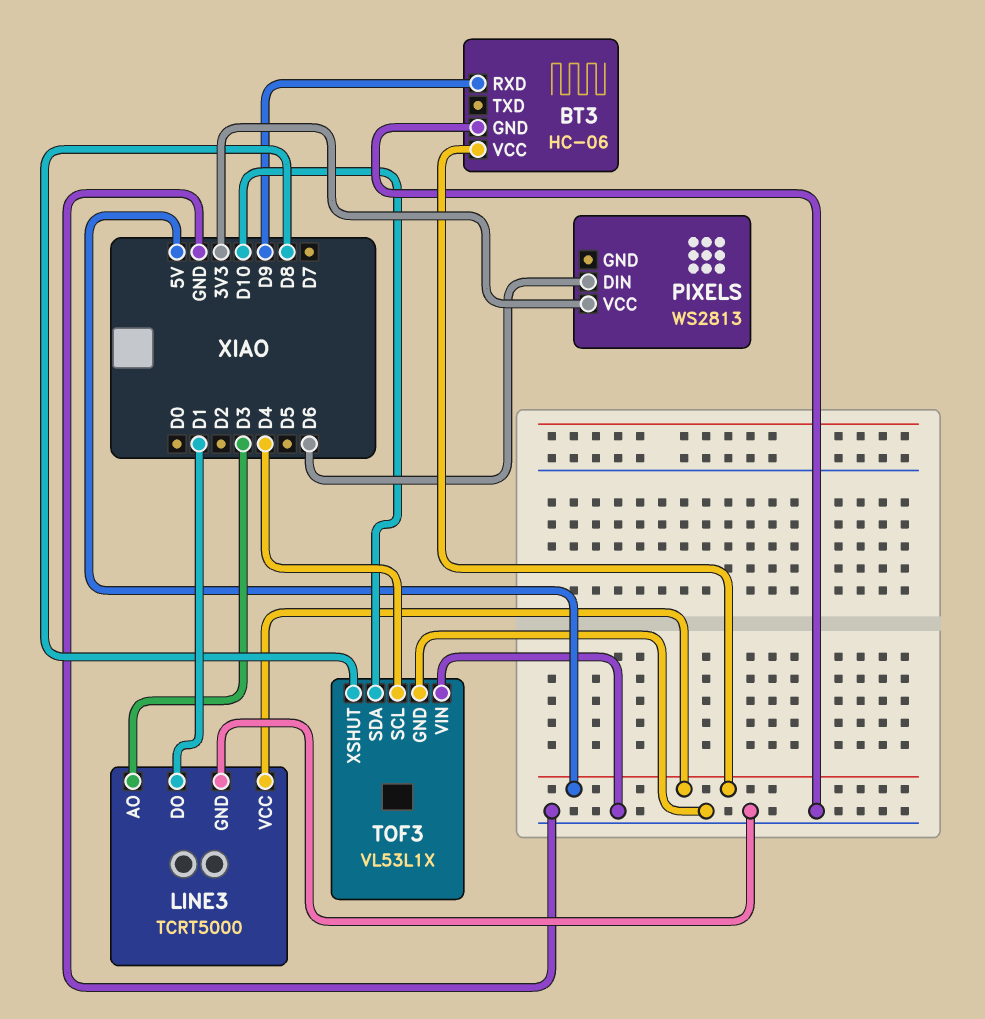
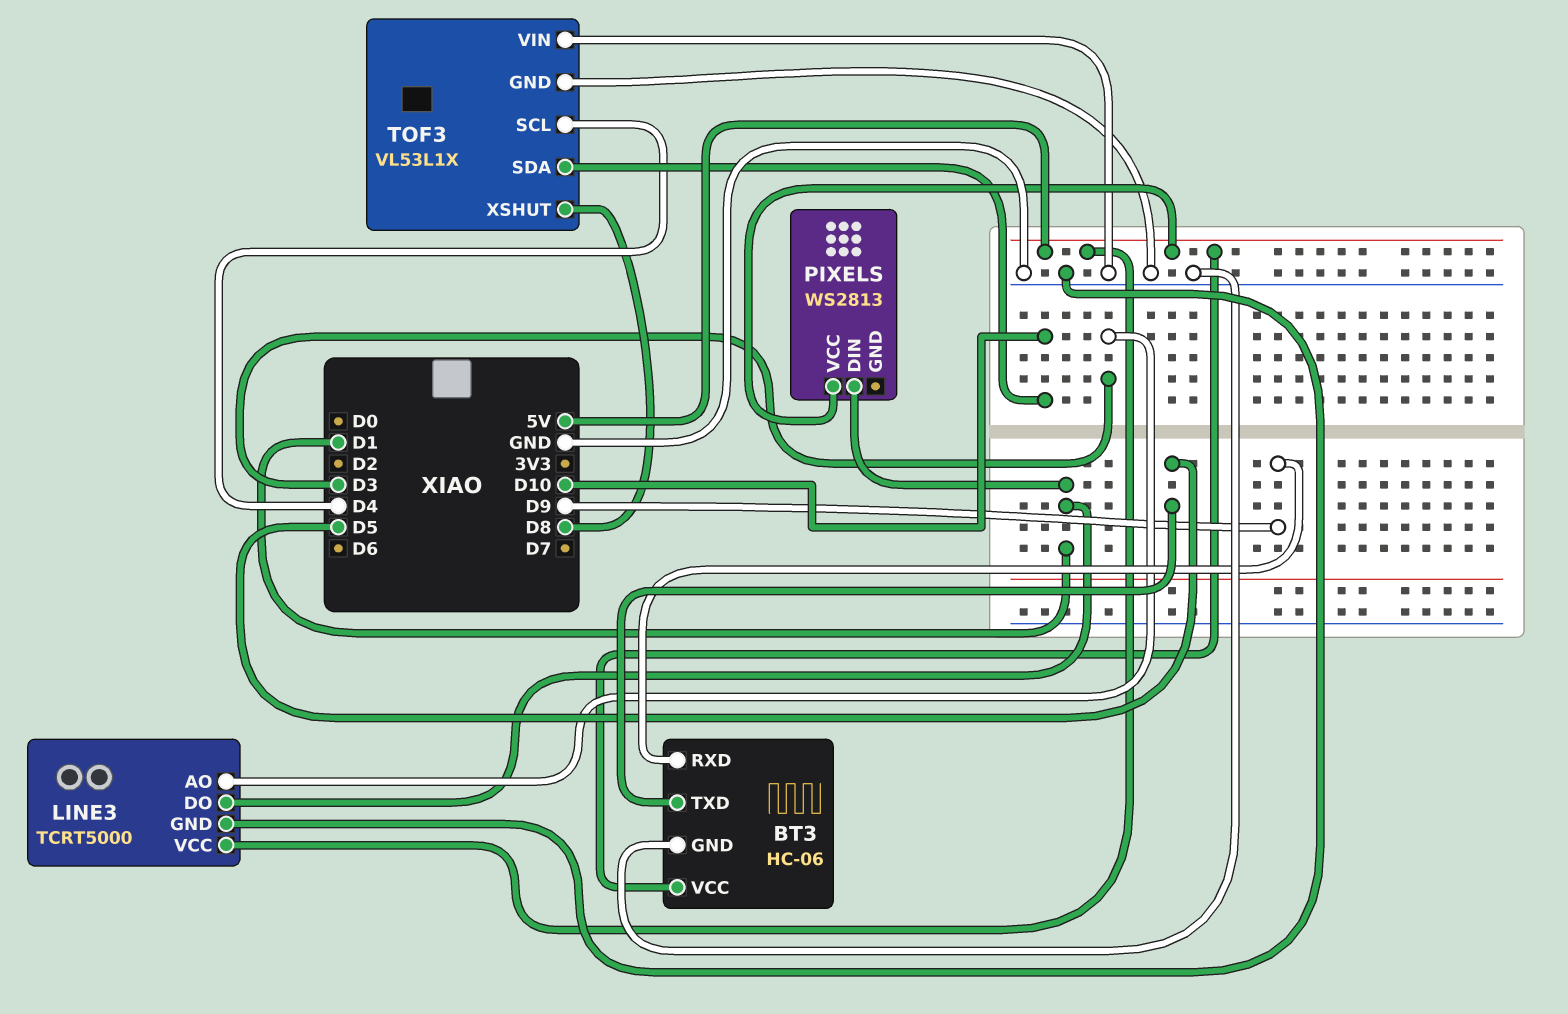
BT3 pin TXD: none -> D5
PIXELS pin DIN: D6 -> D1
PIXELS pin VCC: 3V3 -> 5V

